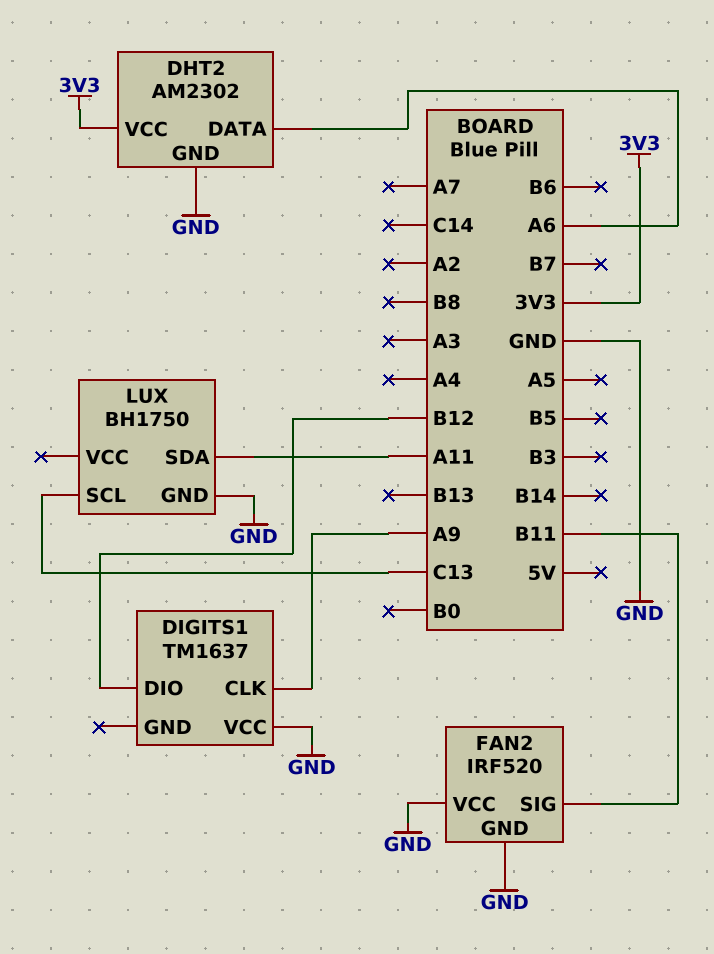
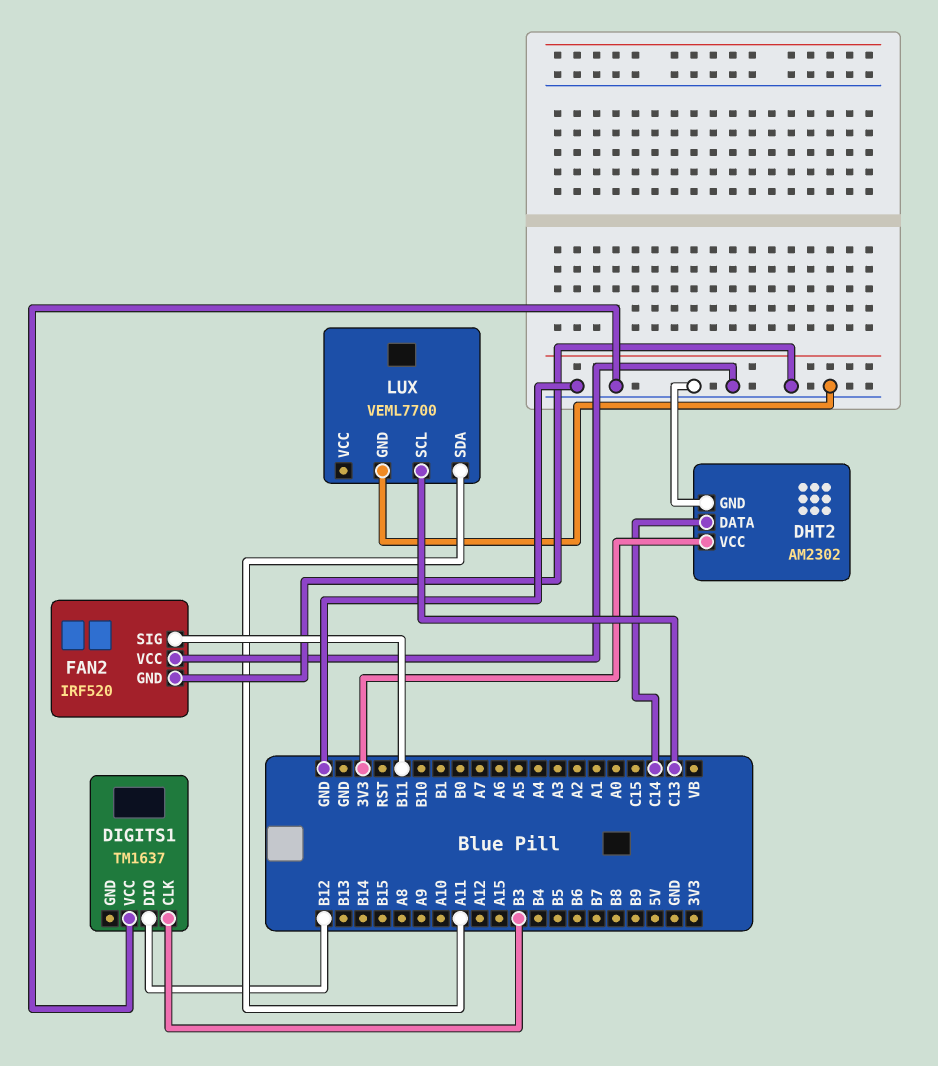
DHT2 pin DATA: A6 -> C14
DIGITS1 pin CLK: A9 -> B3
LUX: BH1750 -> VEML7700

